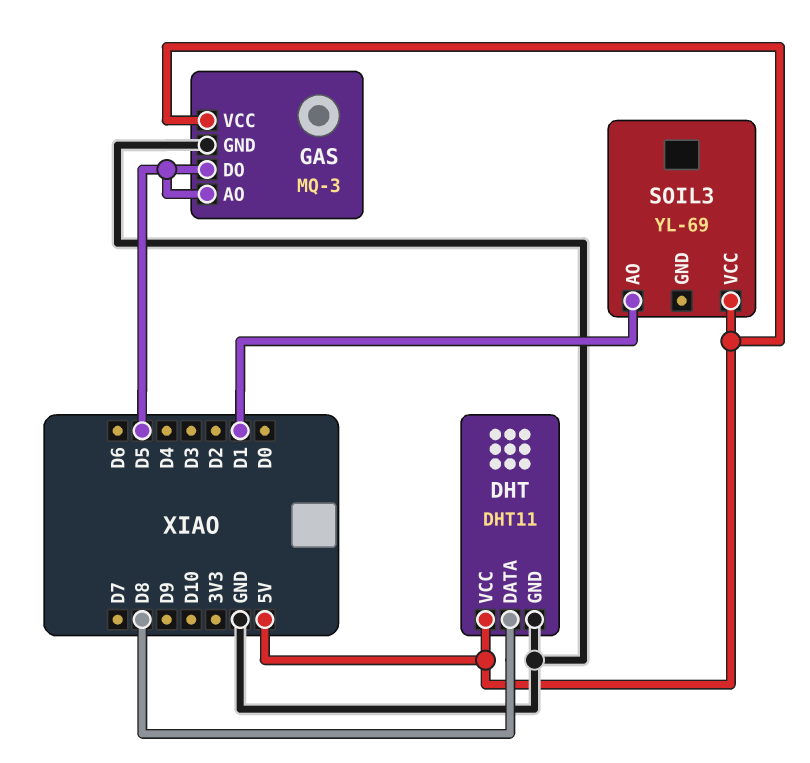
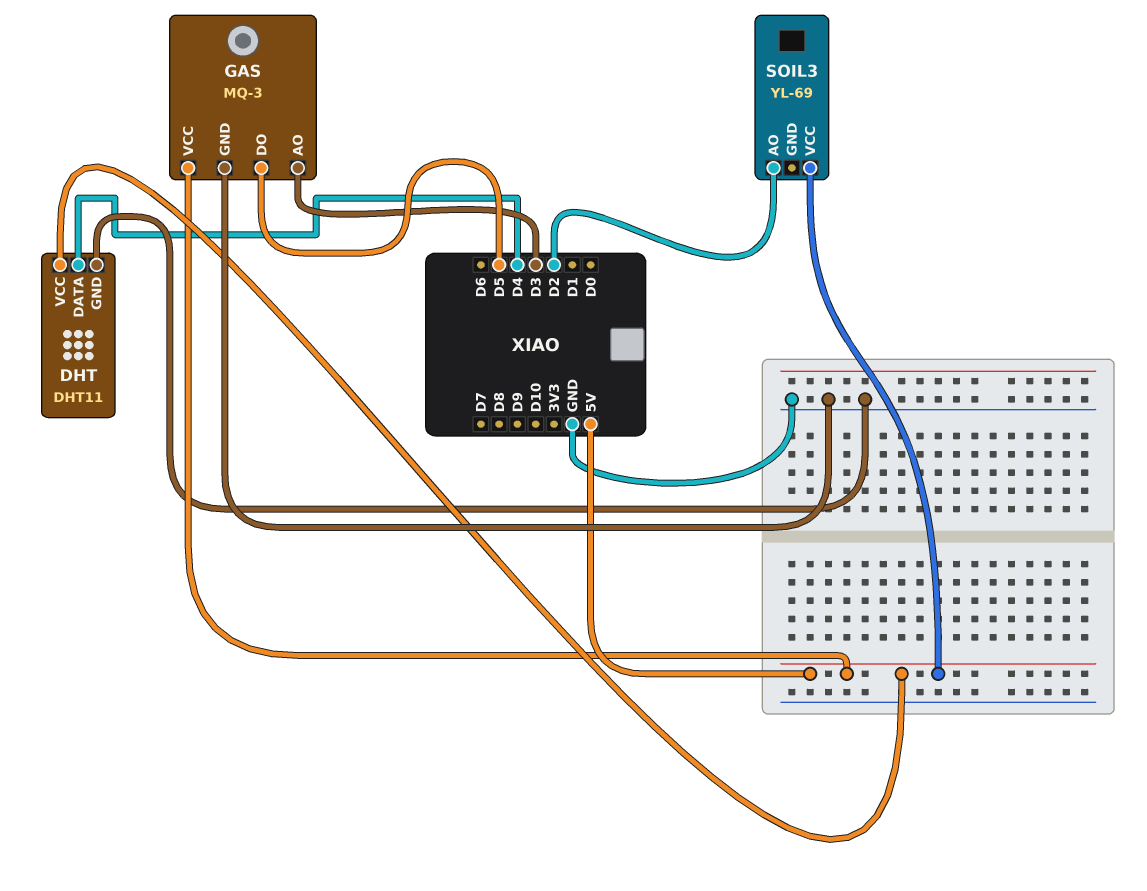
DHT pin DATA: D8 -> D4
GAS pin AO: D5 -> D3
SOIL3 pin AO: D1 -> D2

